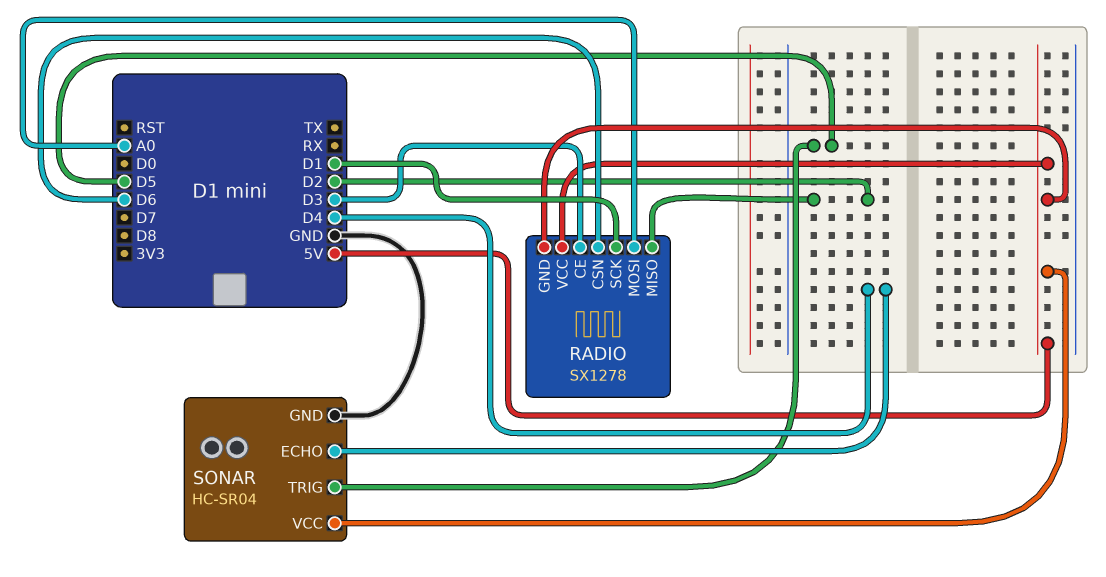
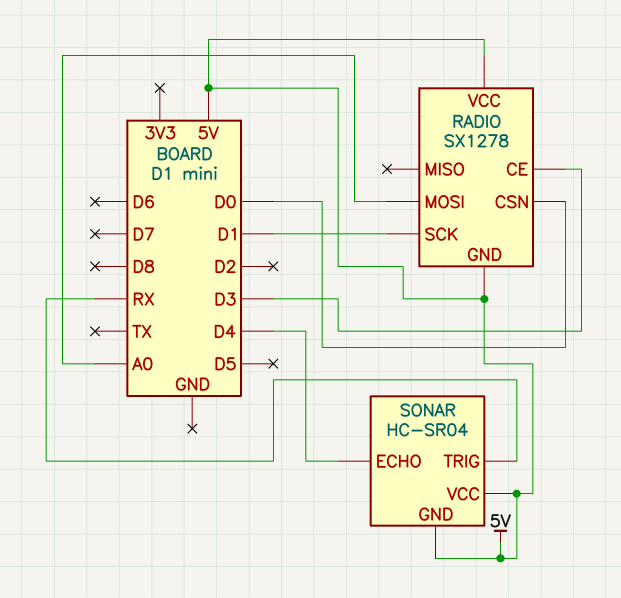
RADIO pin CSN: D6 -> D0
RADIO pin MISO: D2 -> none
SONAR pin GND: GND -> 5V
SONAR pin TRIG: D5 -> RX

